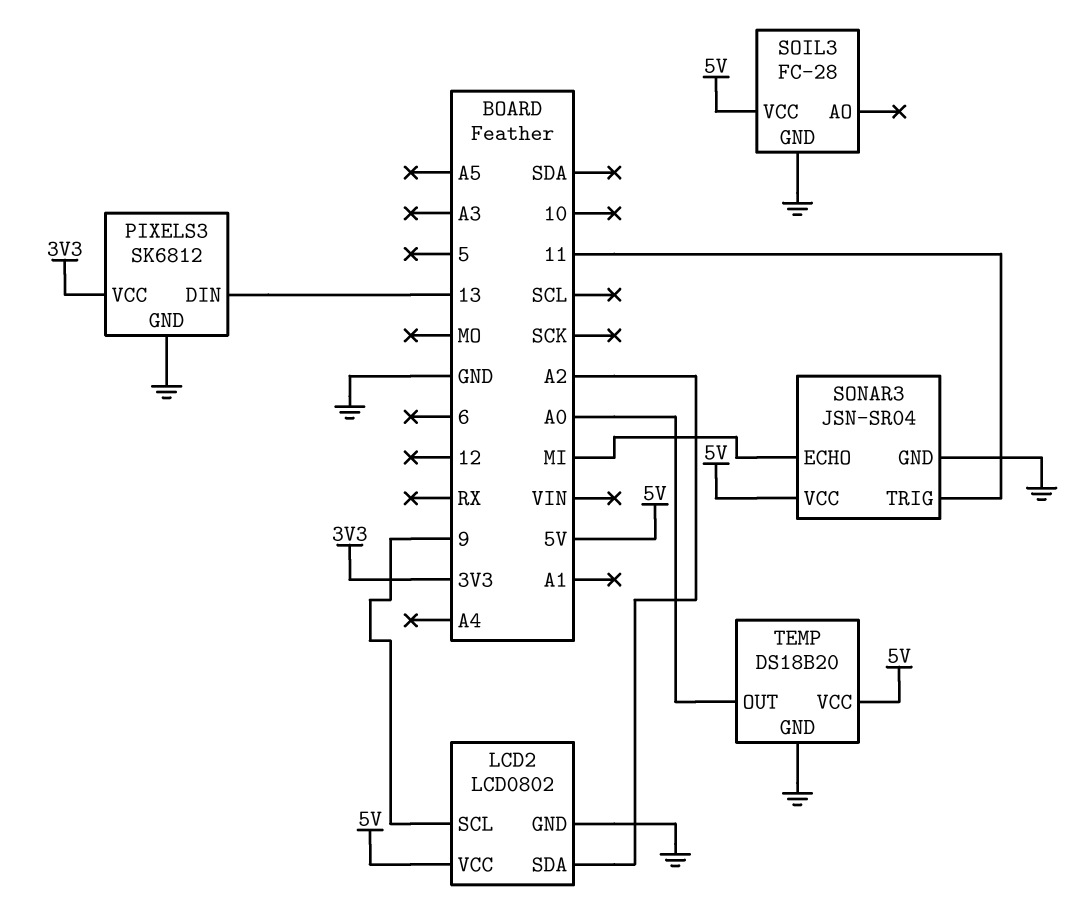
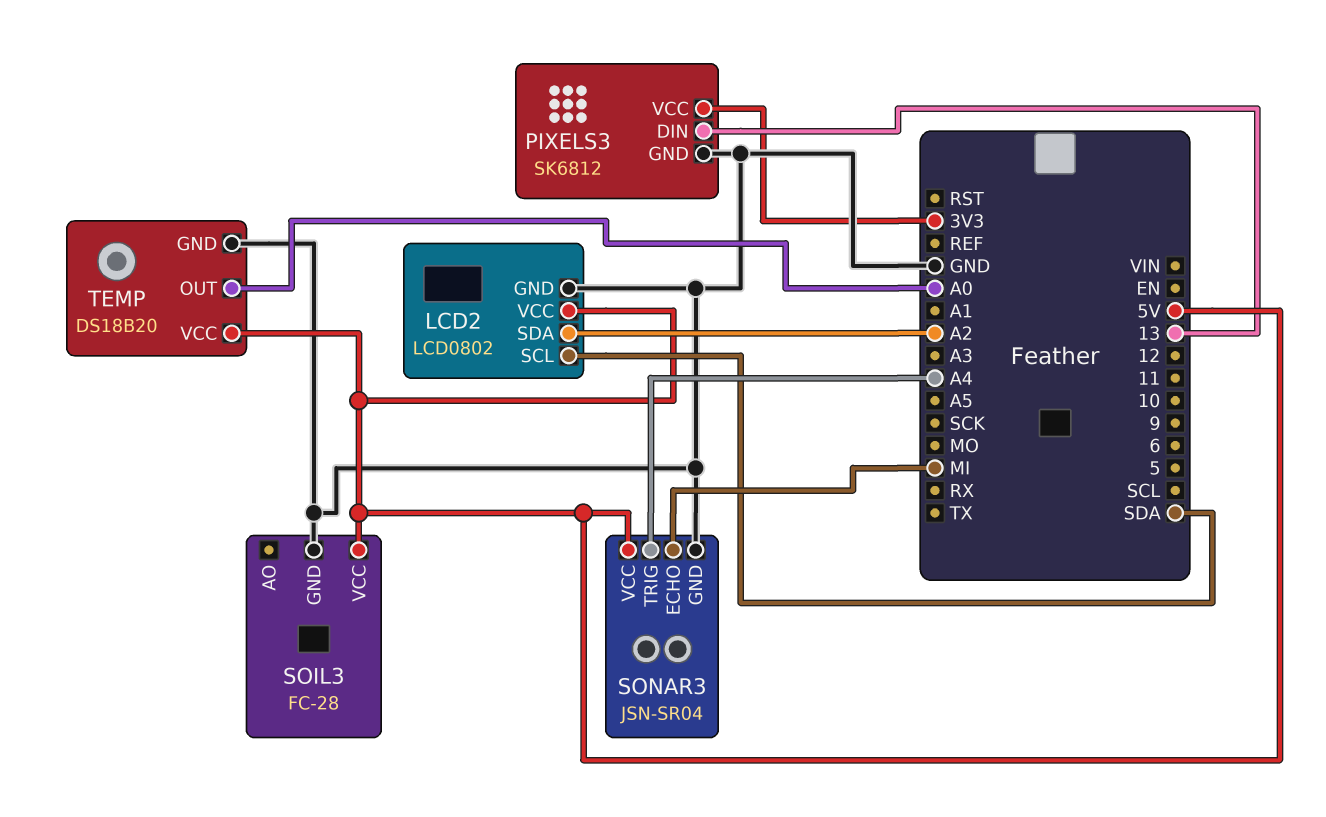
LCD2 pin SCL: 9 -> SDA
SONAR3 pin TRIG: 11 -> A4

